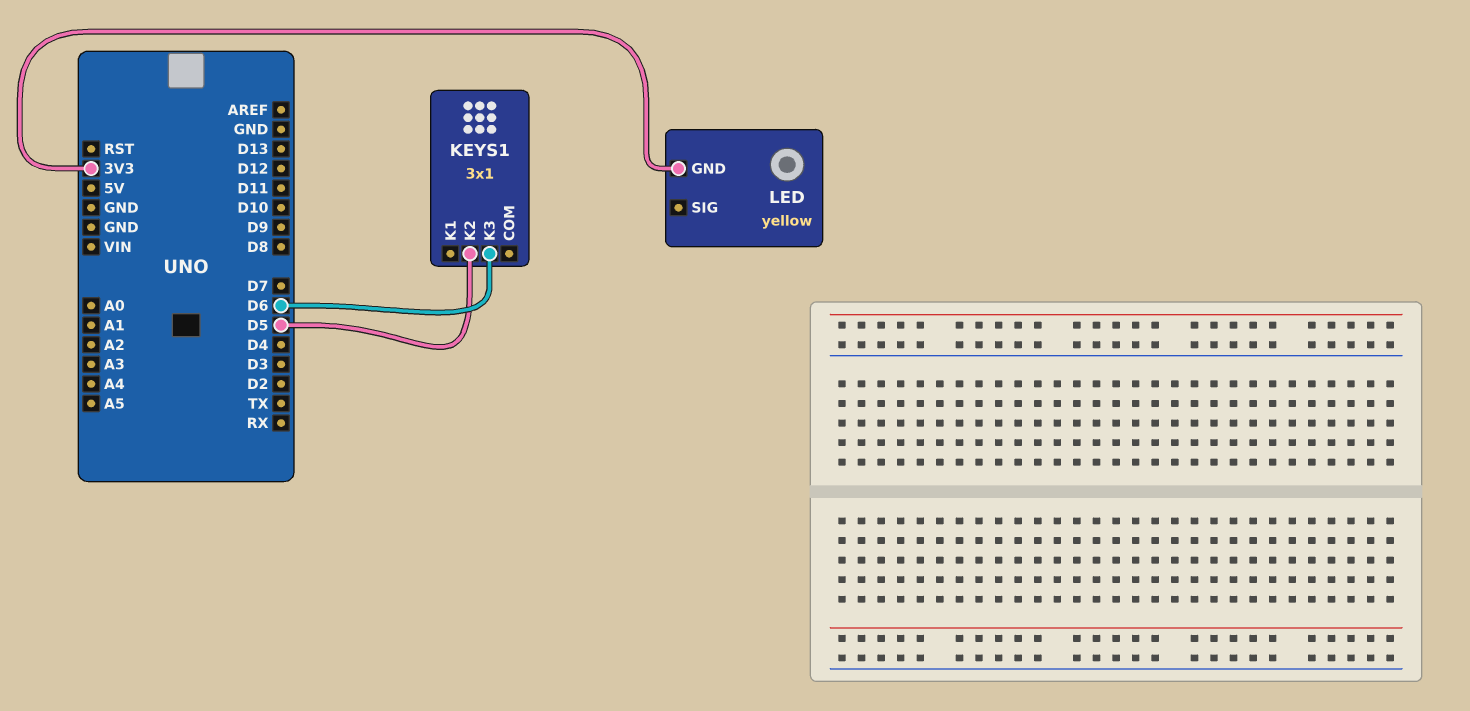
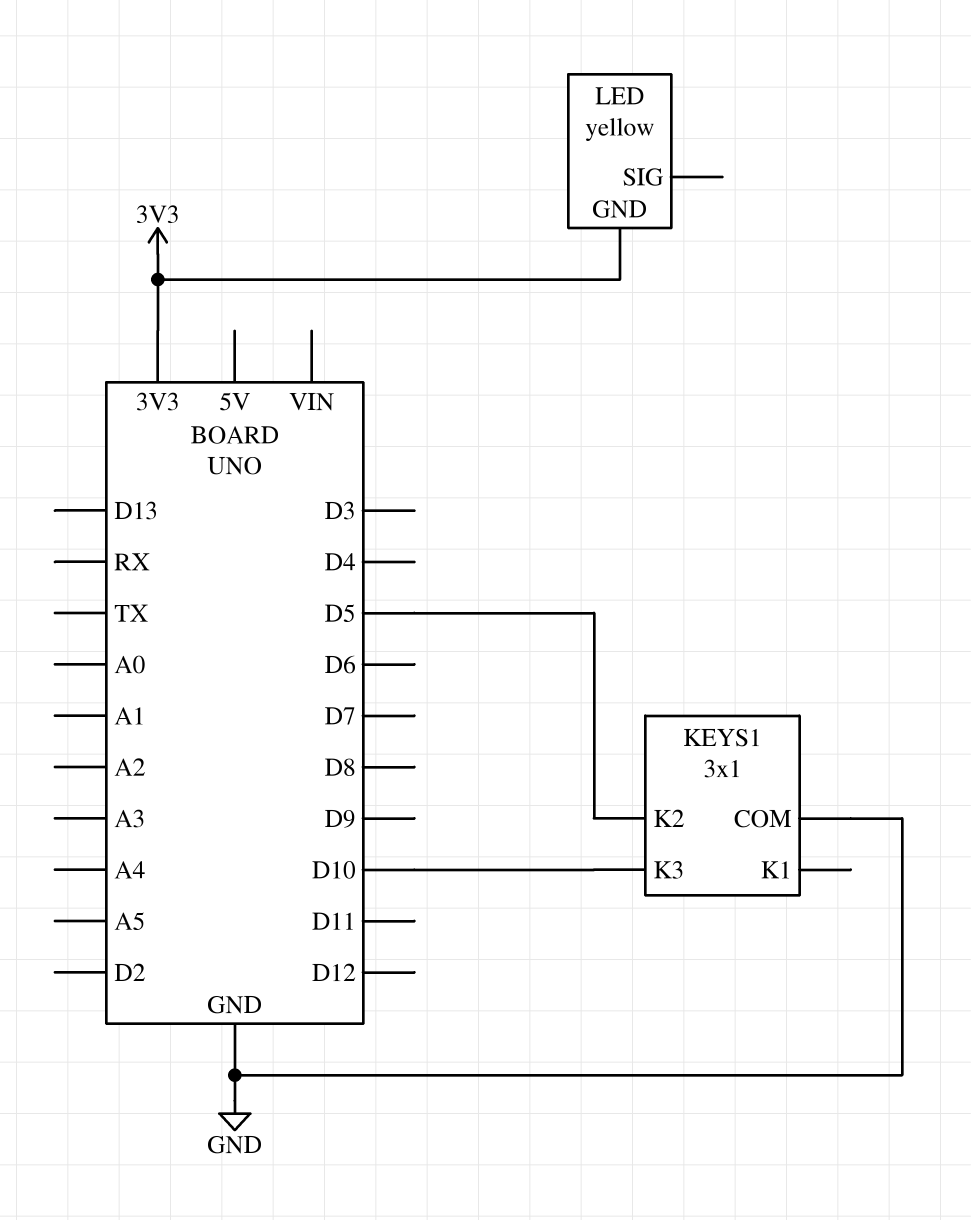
KEYS1 pin COM: none -> GND
KEYS1 pin K3: D6 -> D10

